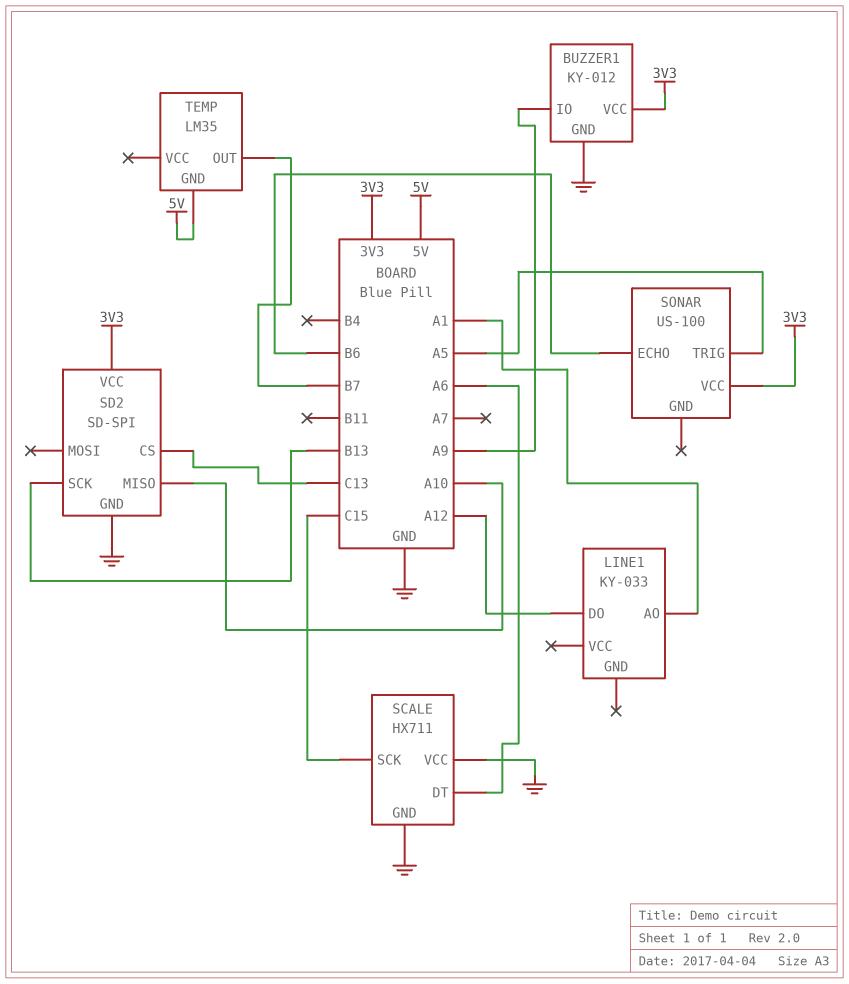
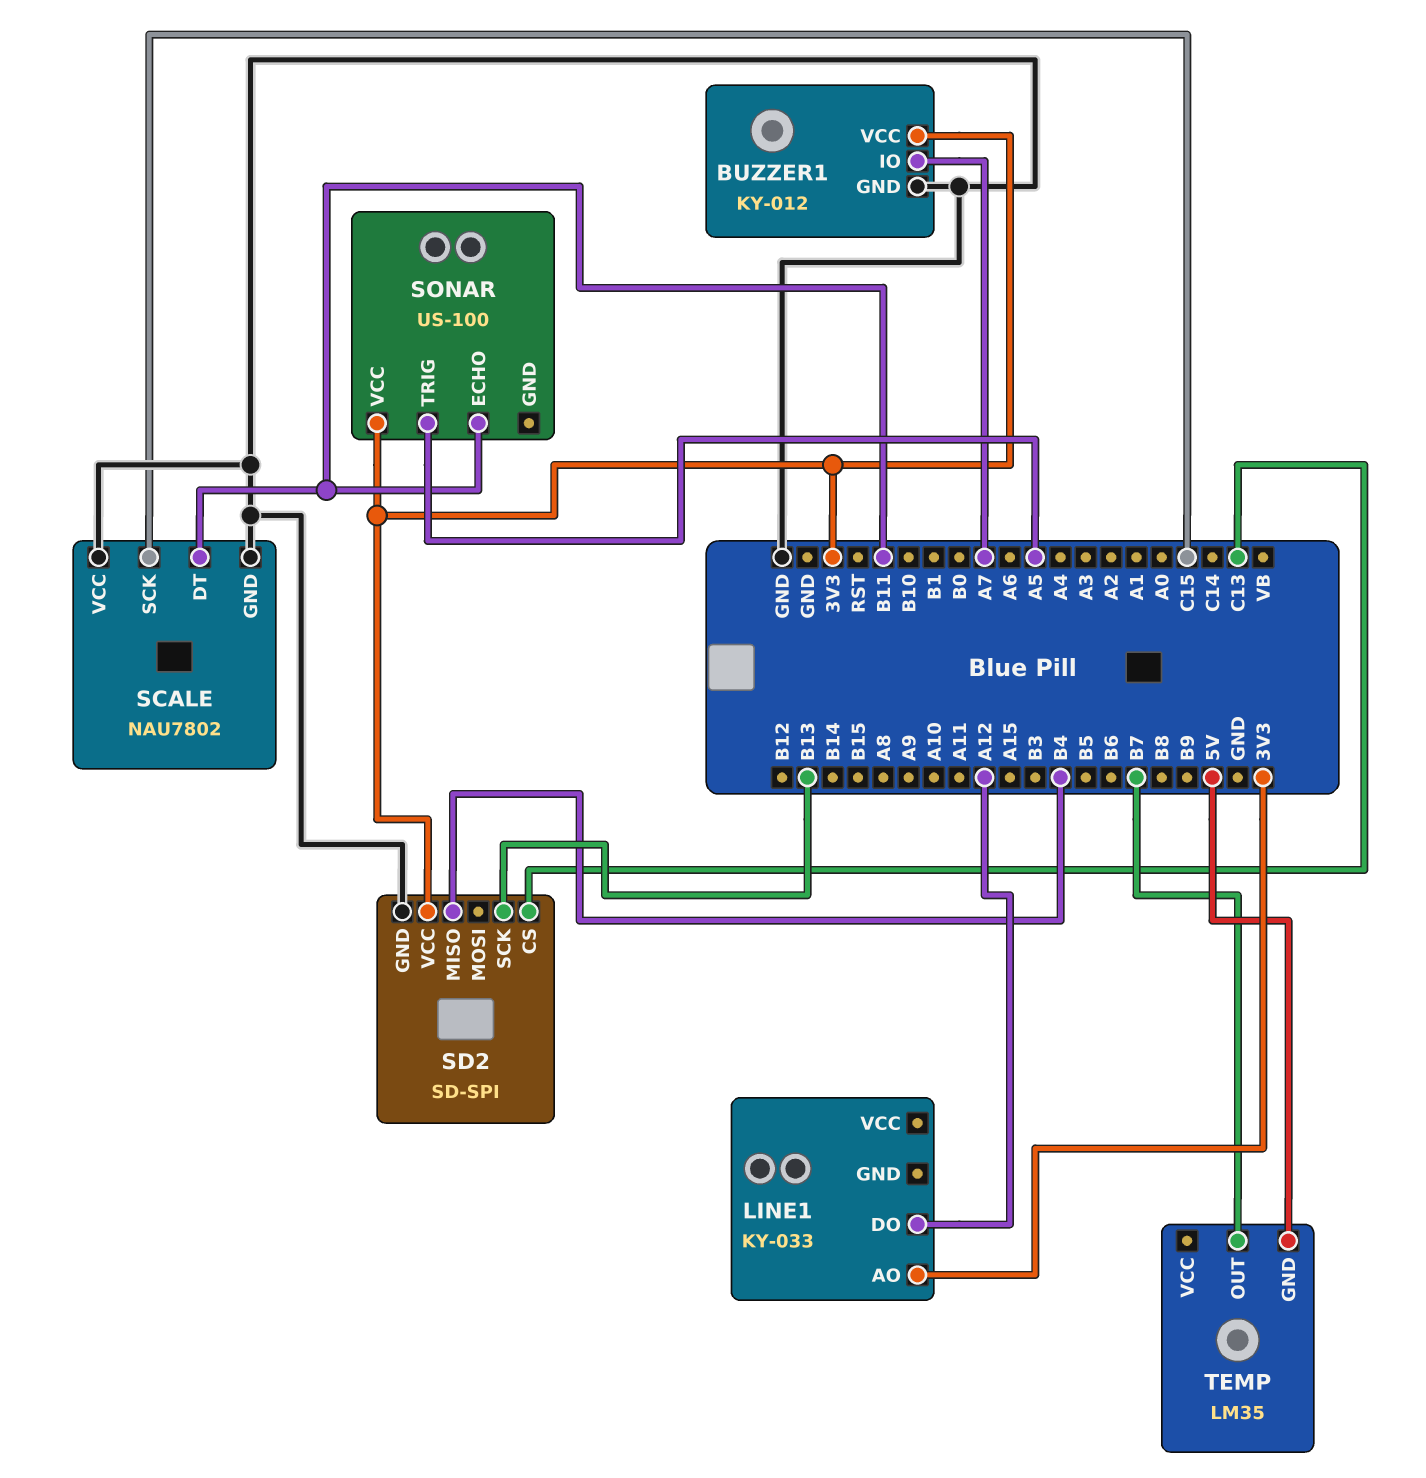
BUZZER1 pin IO: A9 -> A7
LINE1 pin AO: A1 -> 3V3
SCALE: HX711 -> NAU7802
SCALE pin DT: A6 -> B11
SD2 pin MISO: A10 -> B4
SONAR pin ECHO: B6 -> B11

